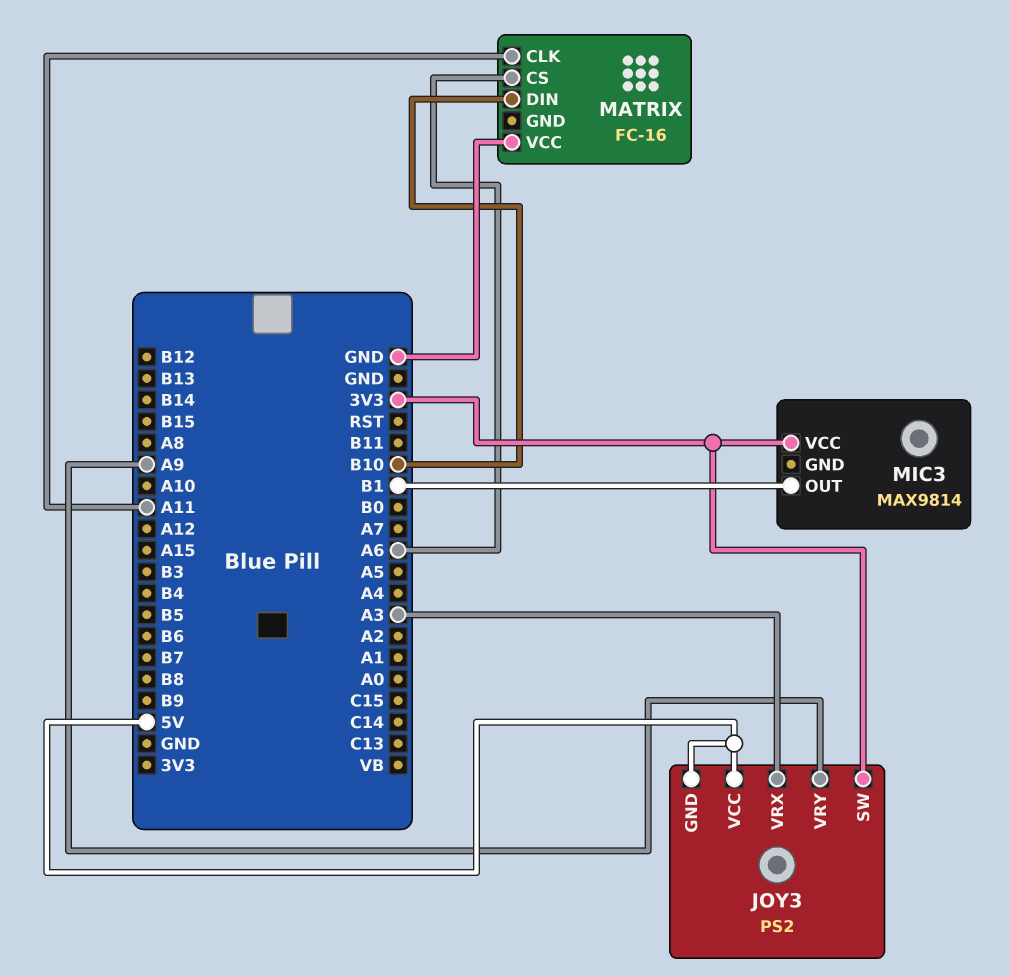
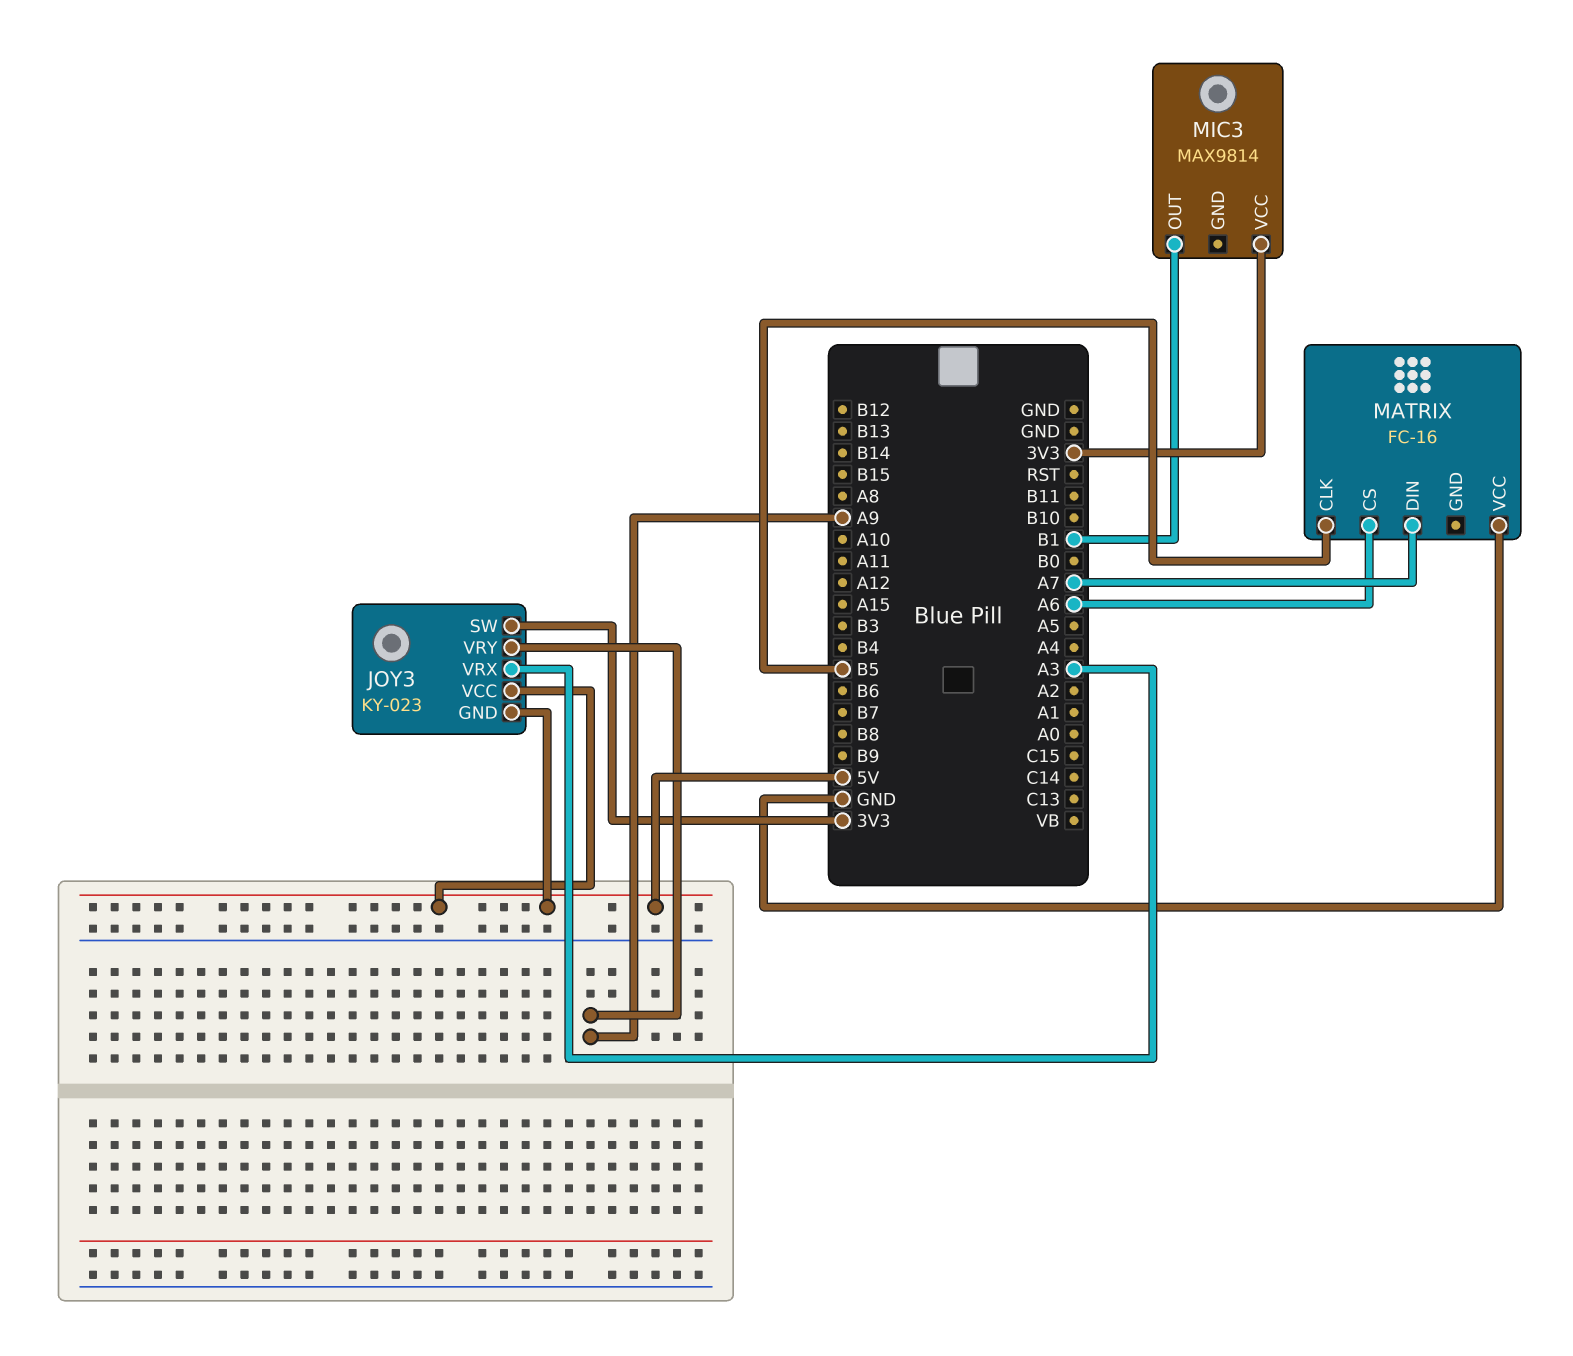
JOY3: PS2 -> KY-023
MATRIX pin CLK: A11 -> B5
MATRIX pin DIN: B10 -> A7

